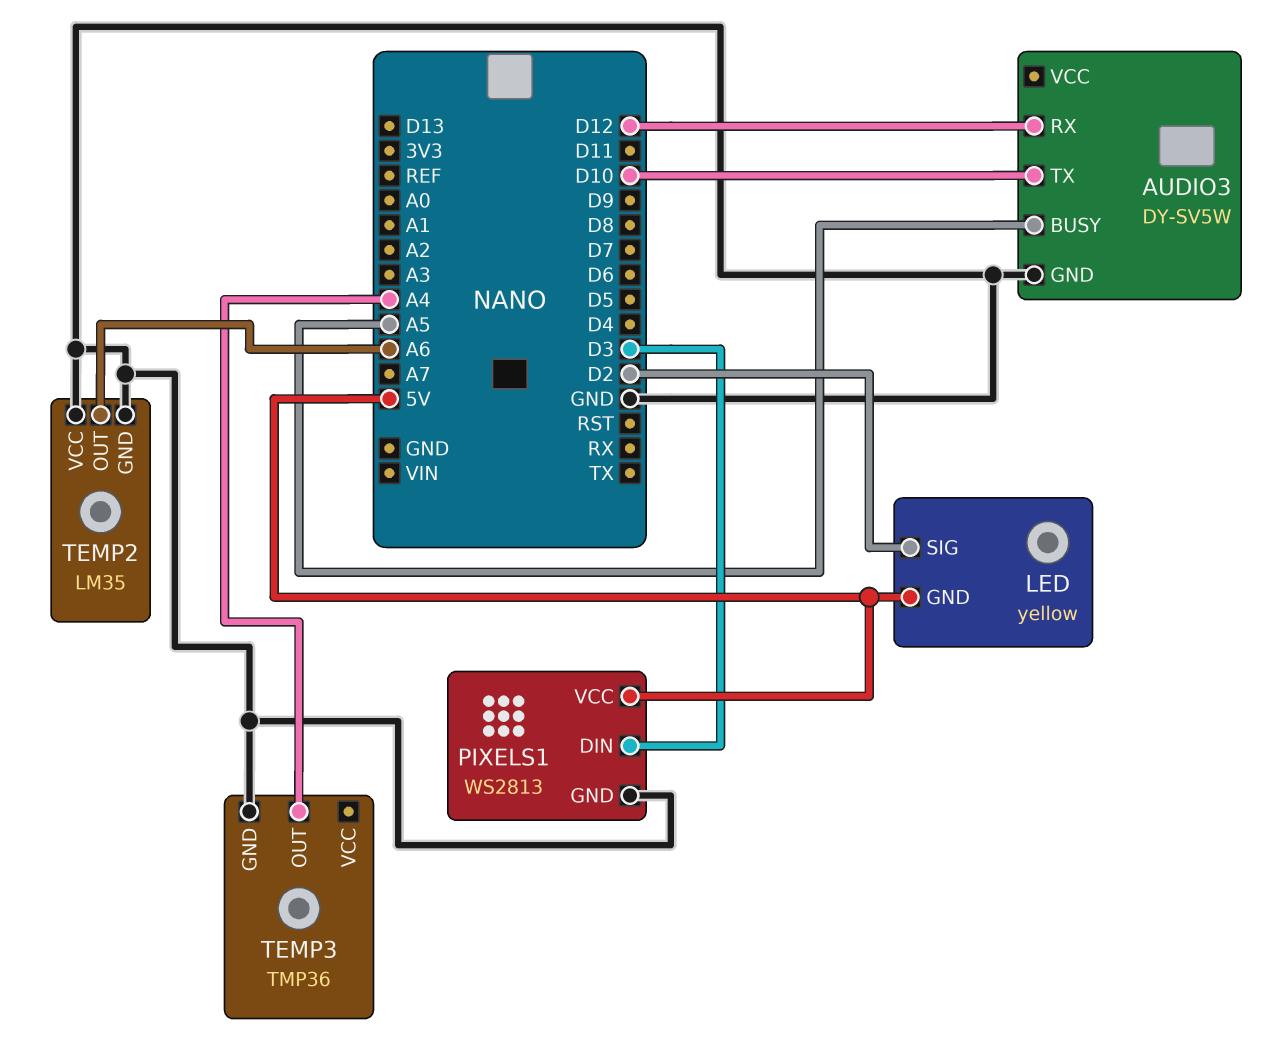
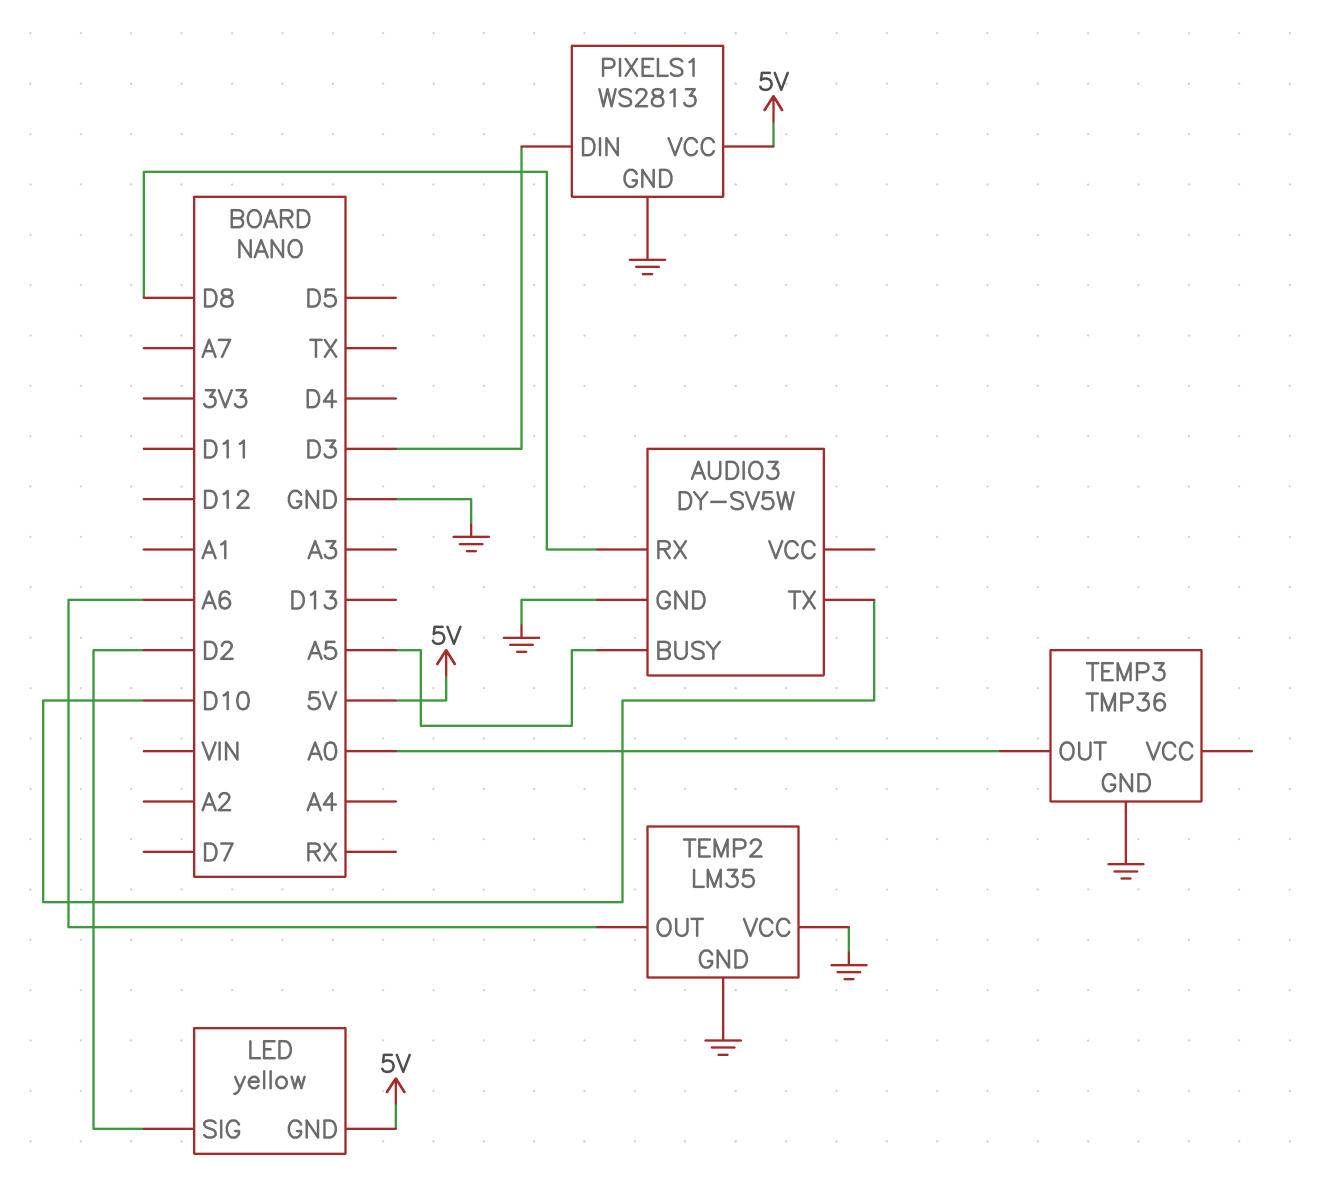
AUDIO3 pin RX: D12 -> D8
TEMP3 pin OUT: A4 -> A0

